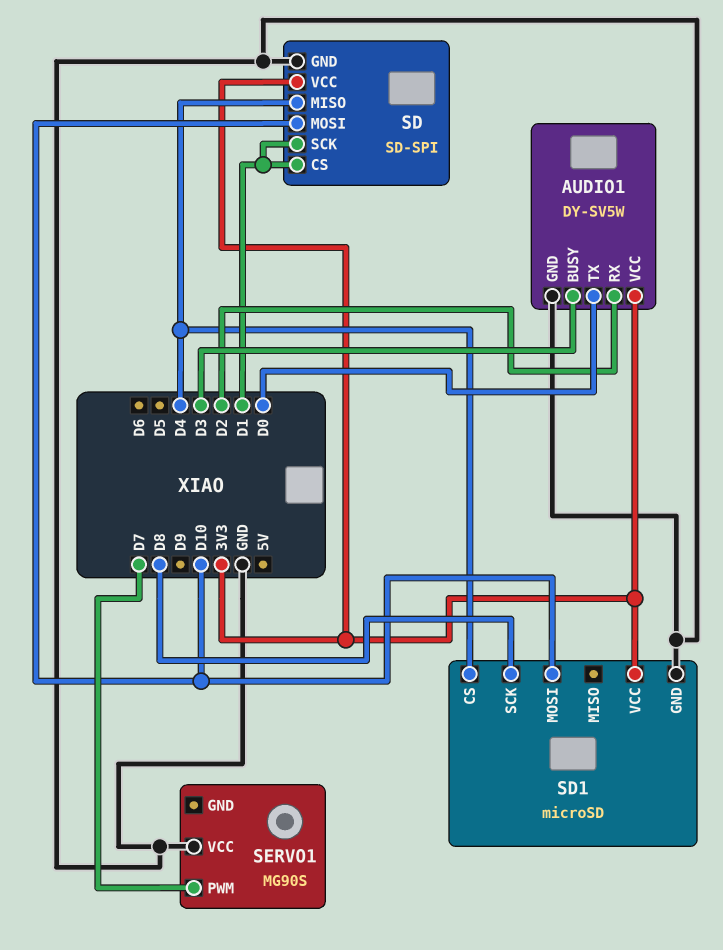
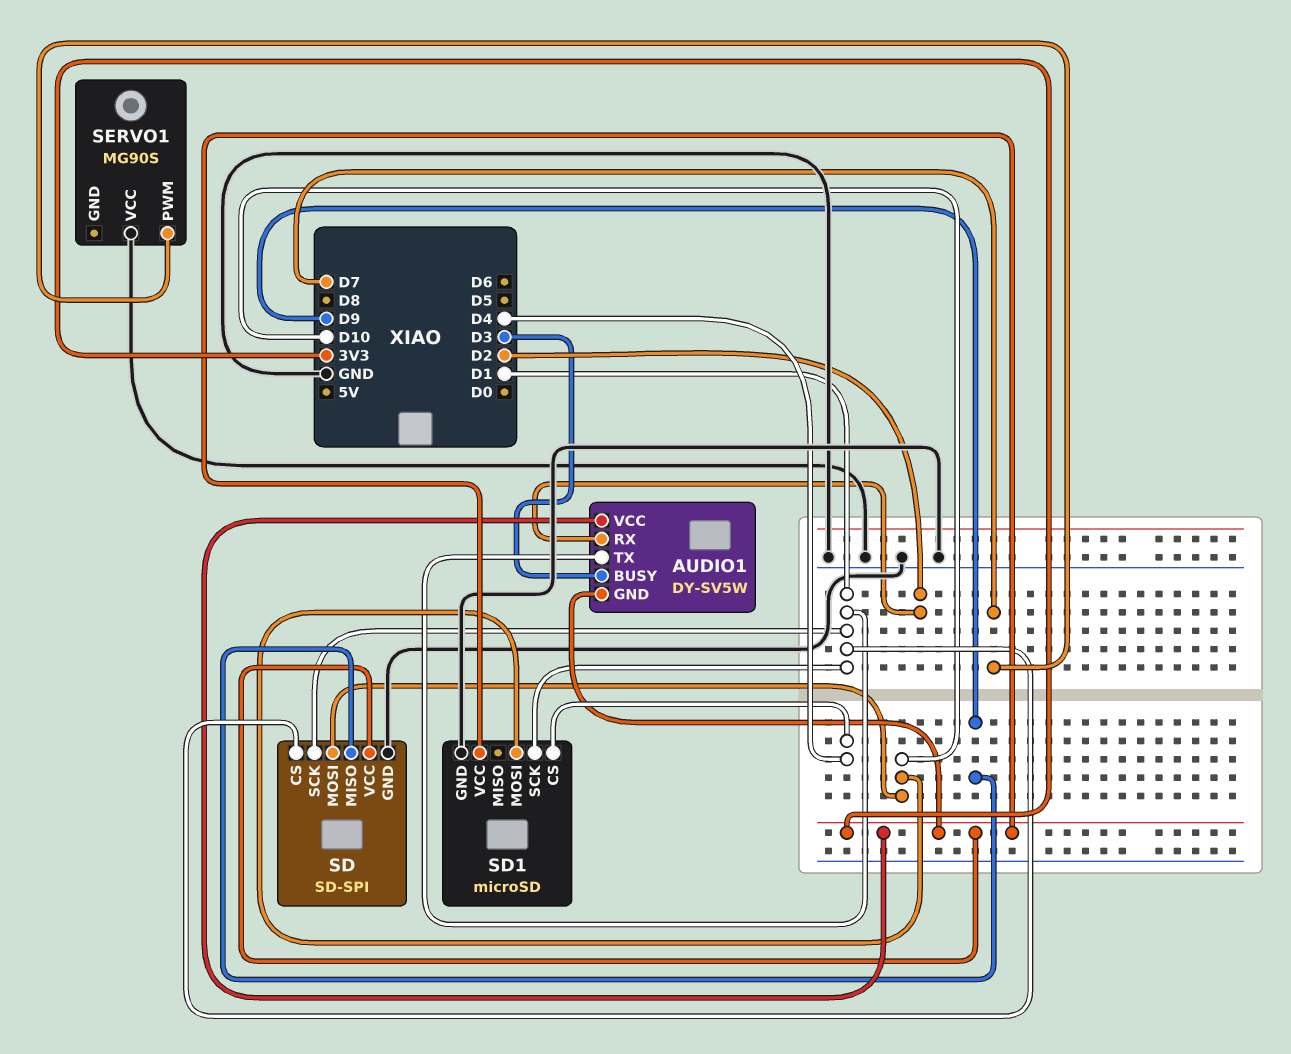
AUDIO1 pin GND: GND -> 3V3
AUDIO1 pin TX: D0 -> D1
SD pin MISO: D4 -> D9
SD1 pin SCK: D8 -> D1

